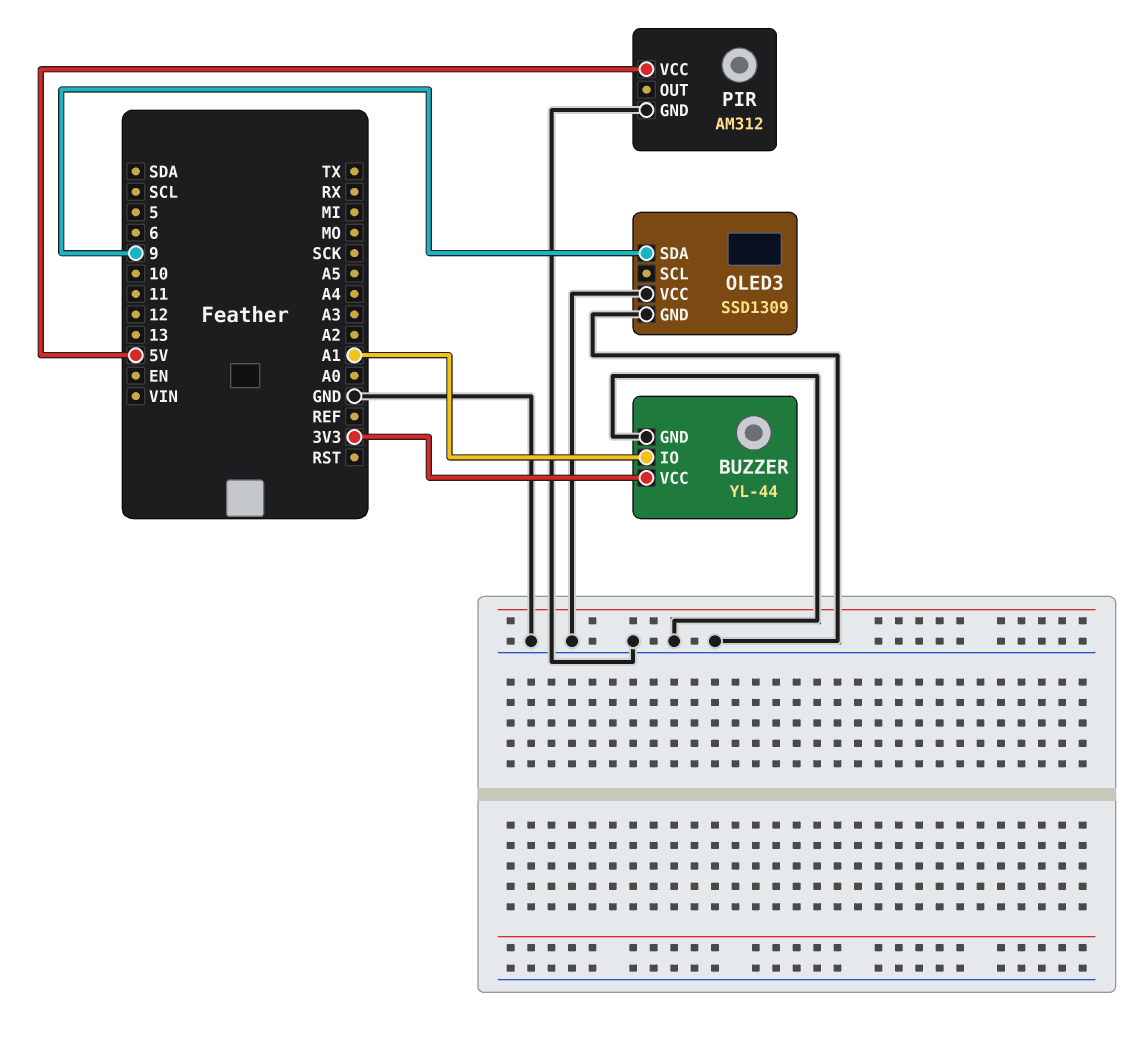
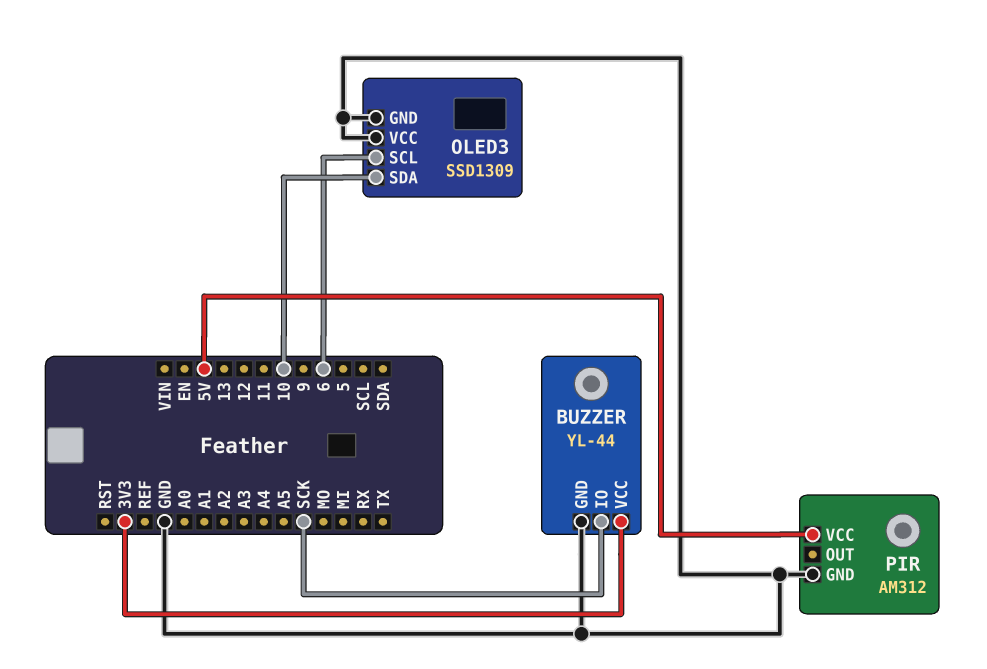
BUZZER pin IO: A1 -> SCK
OLED3 pin SCL: none -> 6
OLED3 pin SDA: 9 -> 10

